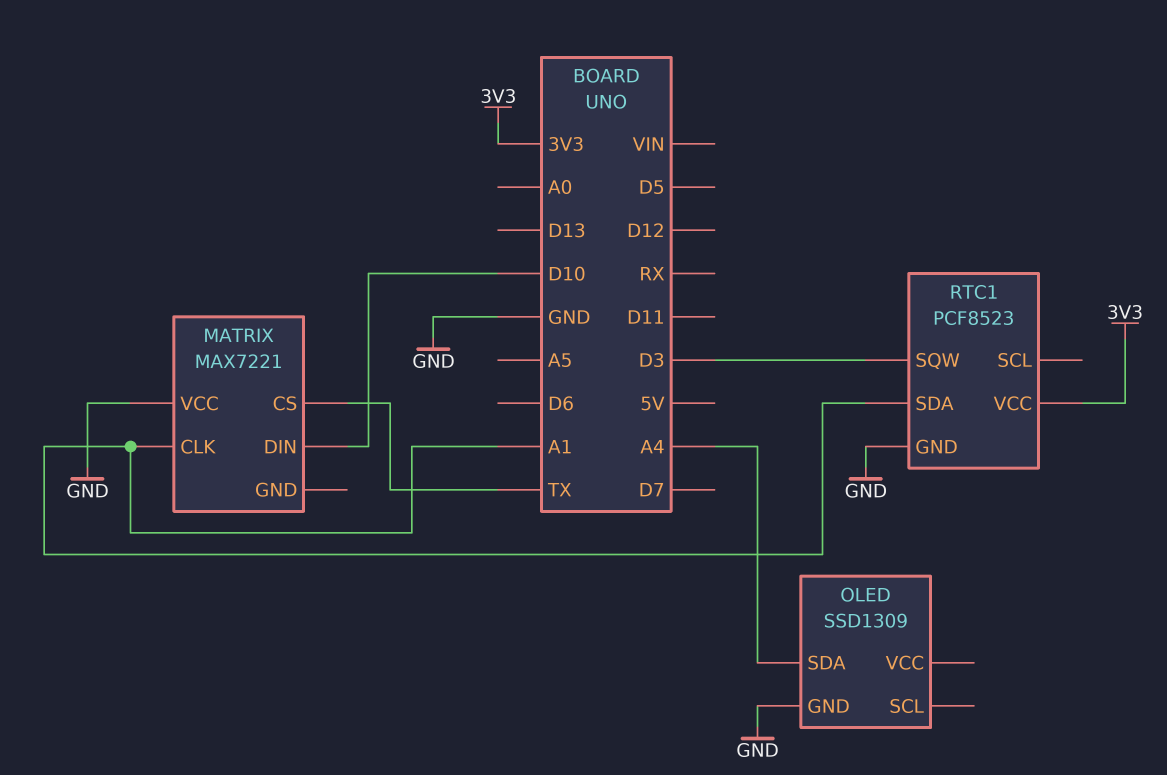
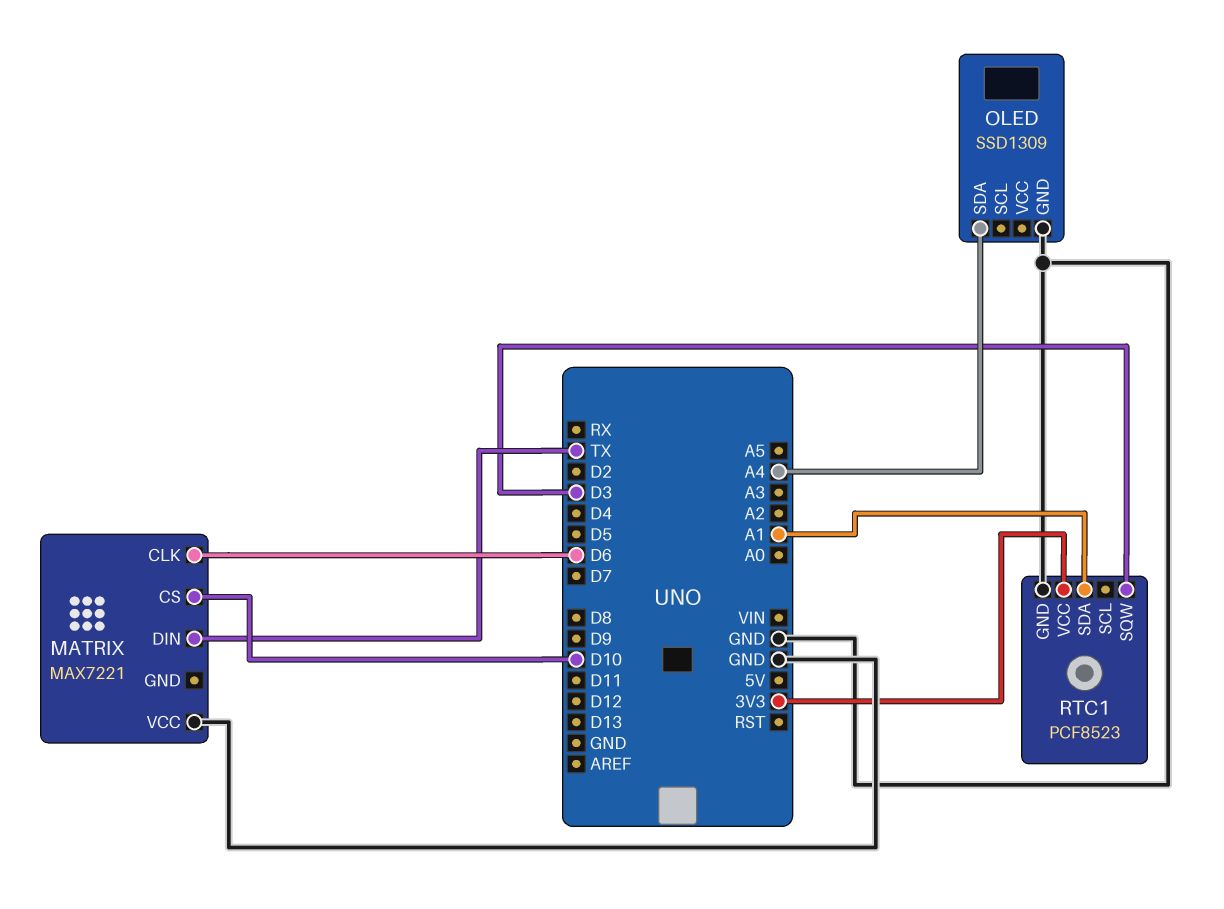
MATRIX pin CLK: A1 -> D6
MATRIX pin CS: TX -> D10
MATRIX pin DIN: D10 -> TX

